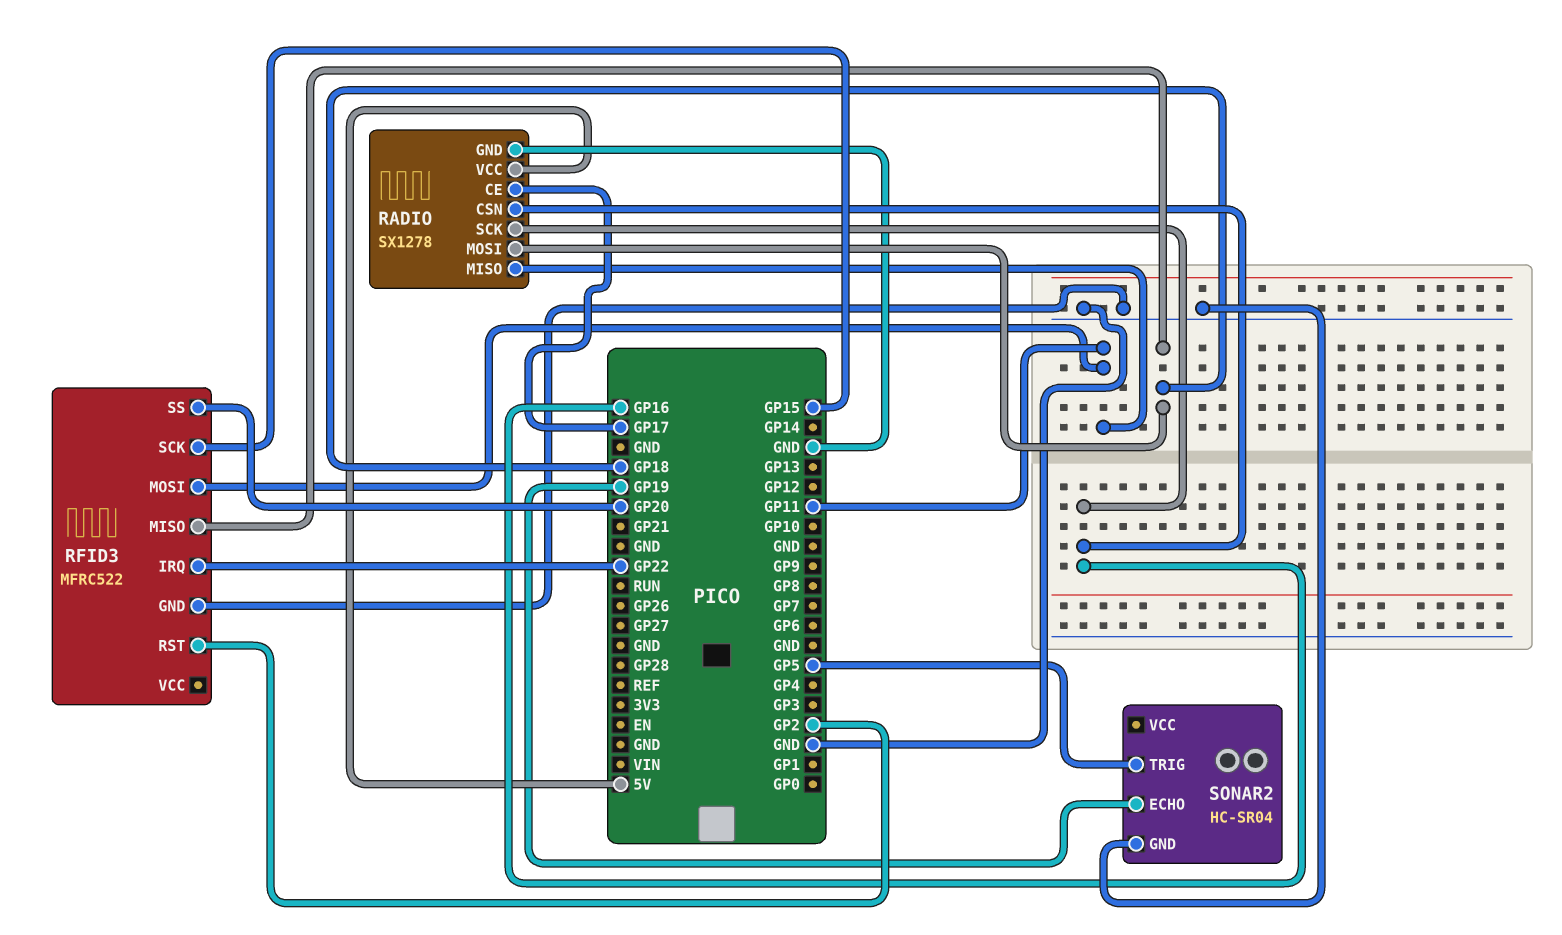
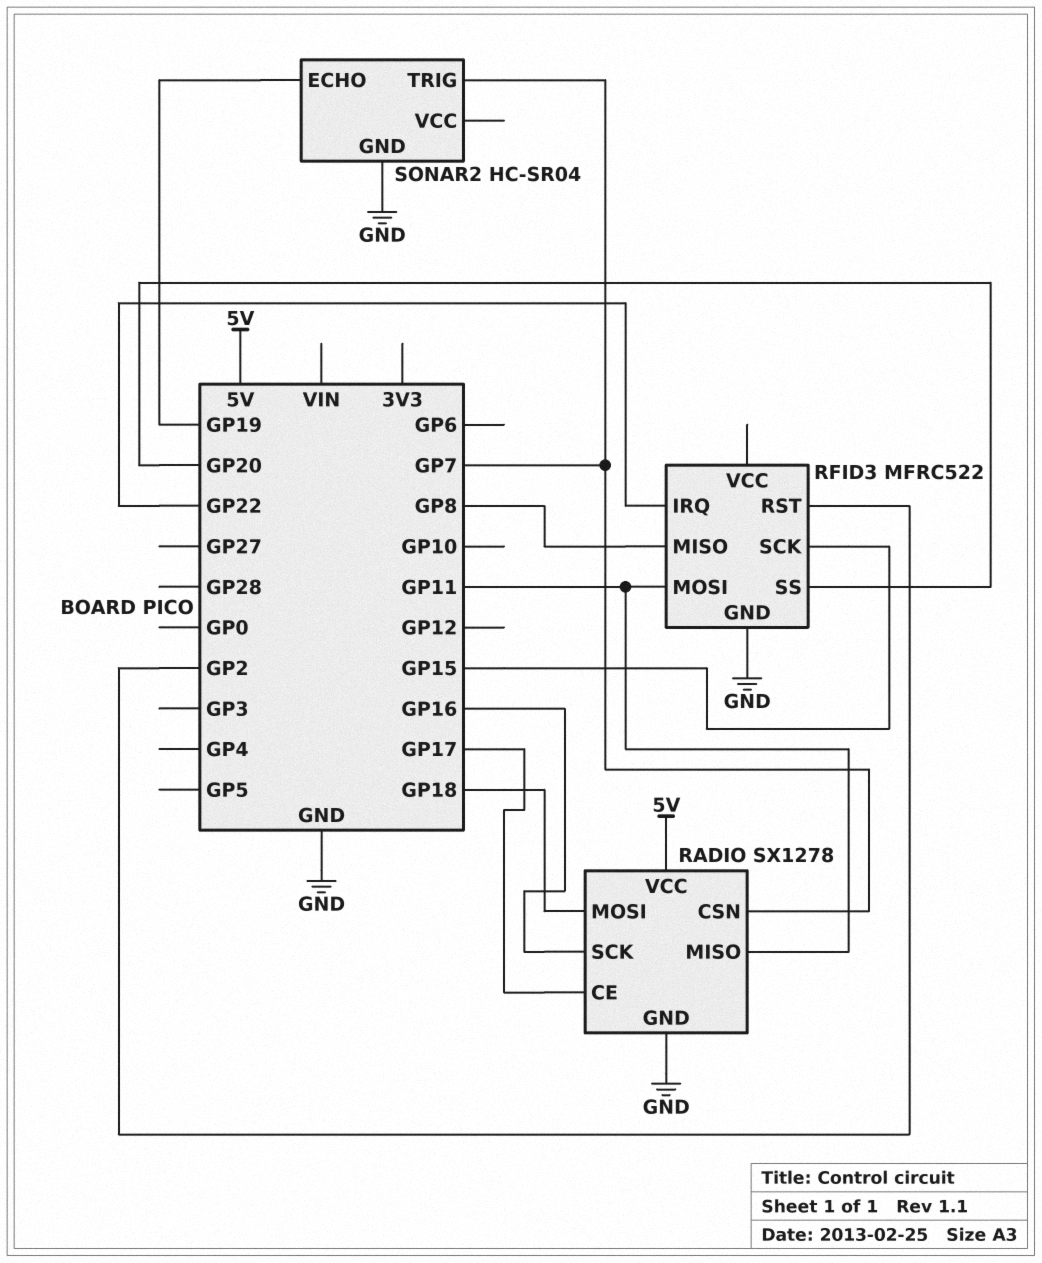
RADIO pin CSN: GP16 -> GP7
RFID3 pin MISO: GP18 -> GP8
SONAR2 pin TRIG: GP5 -> GP7

